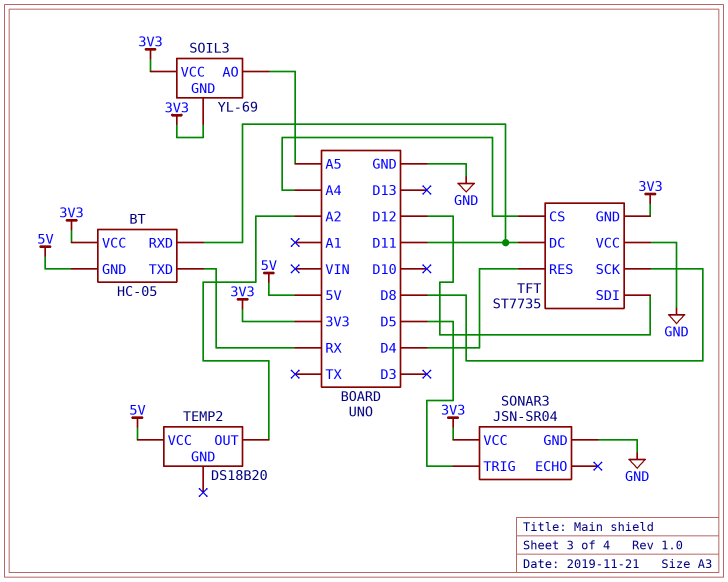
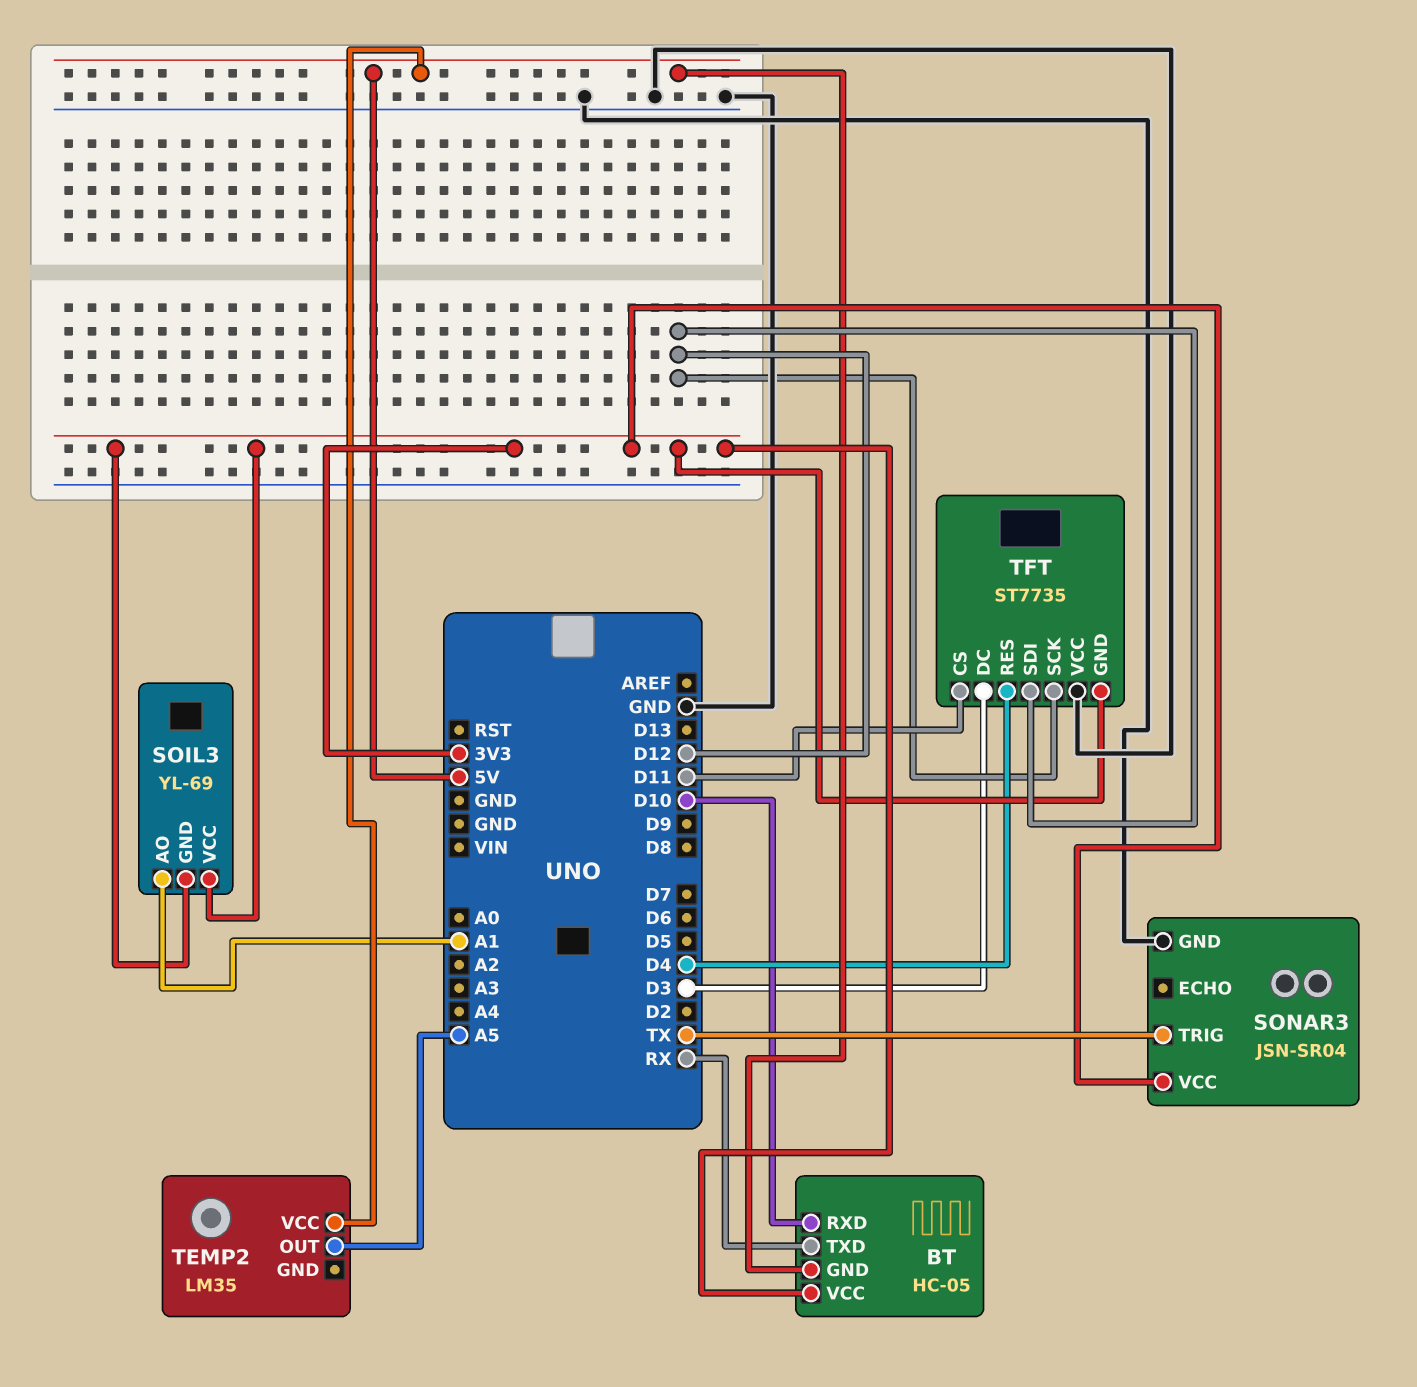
BT pin RXD: D11 -> D10
SOIL3 pin AO: A5 -> A1
SONAR3 pin TRIG: D5 -> TX
TEMP2: DS18B20 -> LM35
TEMP2 pin OUT: A2 -> A5
TFT pin CS: A4 -> D11
TFT pin DC: D11 -> D3
TFT pin SCK: D8 -> D12

